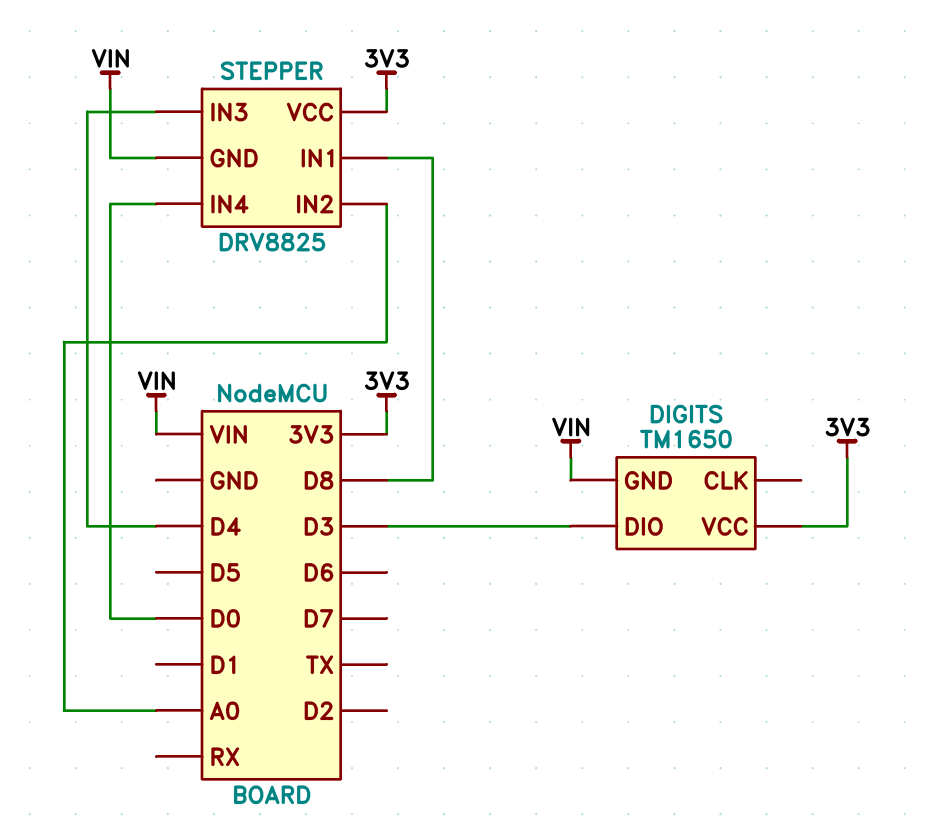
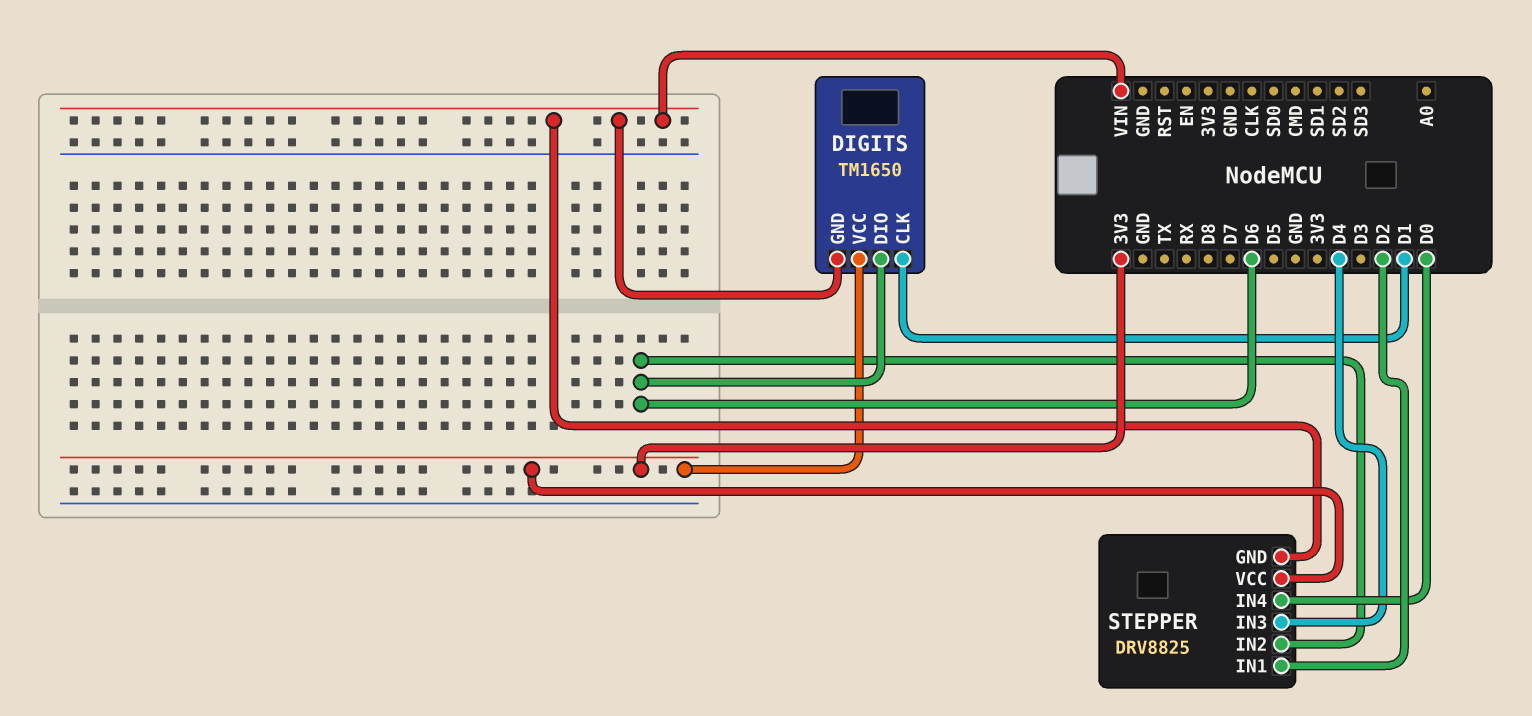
DIGITS pin CLK: none -> D1
DIGITS pin DIO: D3 -> D6
STEPPER pin IN1: D8 -> D2
STEPPER pin IN2: A0 -> D6

